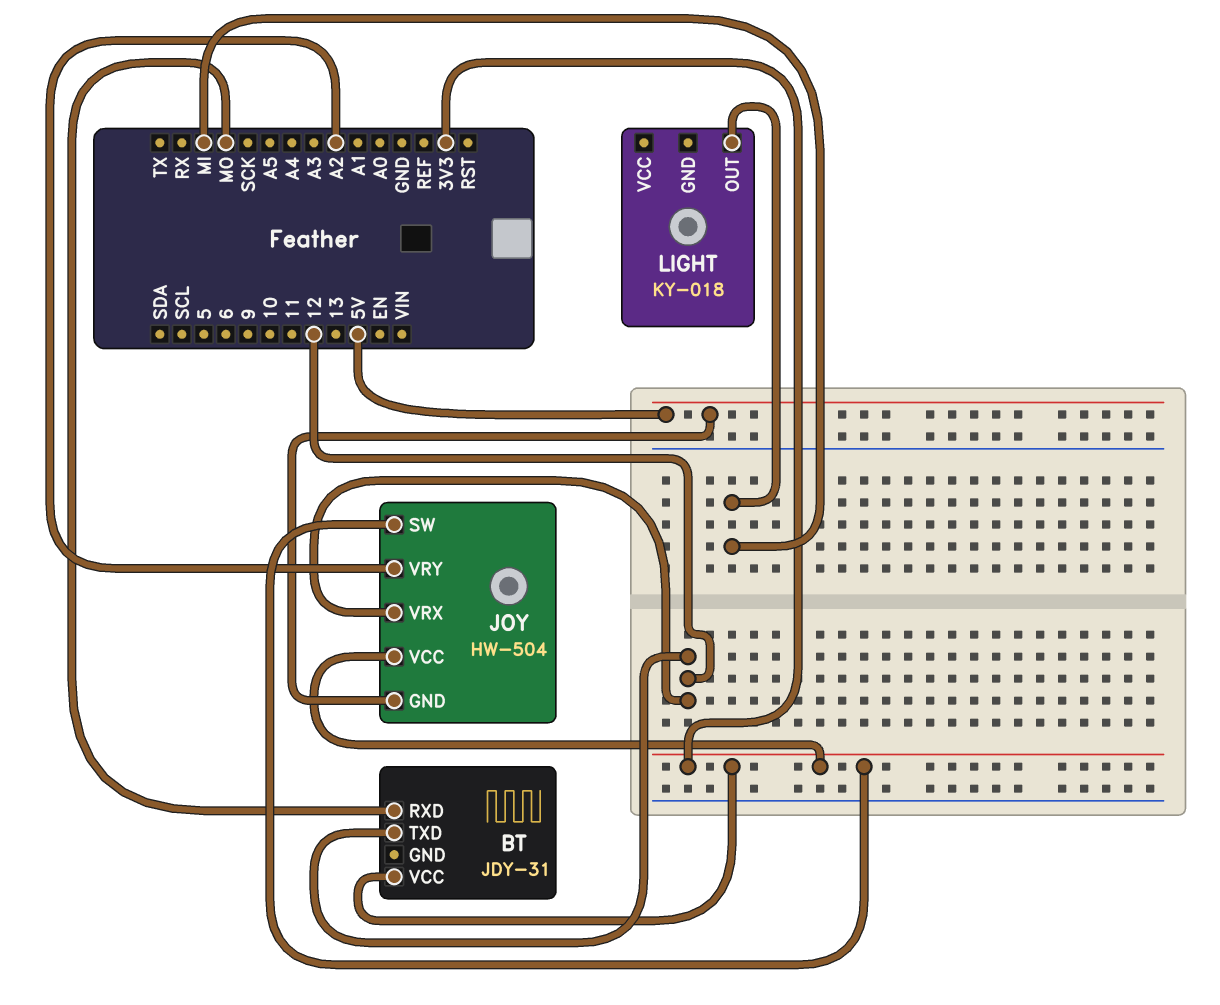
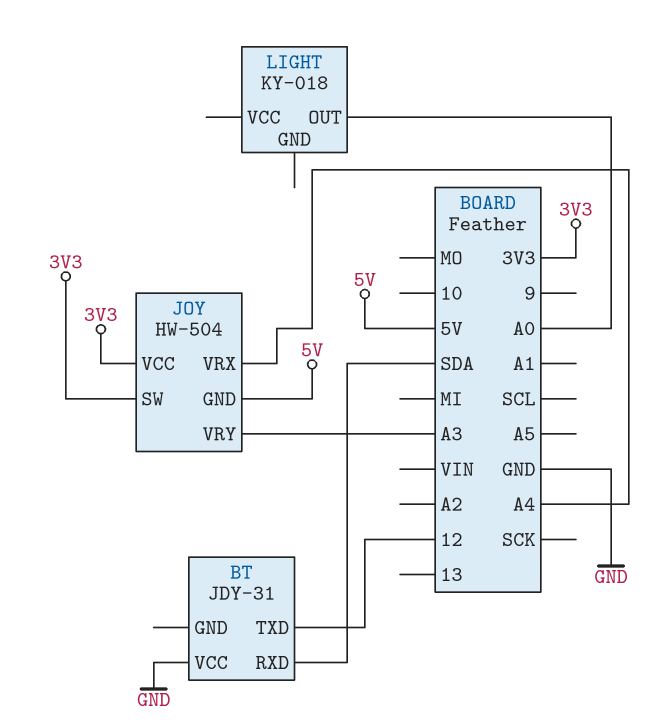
BT pin RXD: MO -> SDA
BT pin VCC: 3V3 -> GND
JOY pin VRX: 12 -> A4
JOY pin VRY: A2 -> A3
LIGHT pin OUT: MI -> A0

